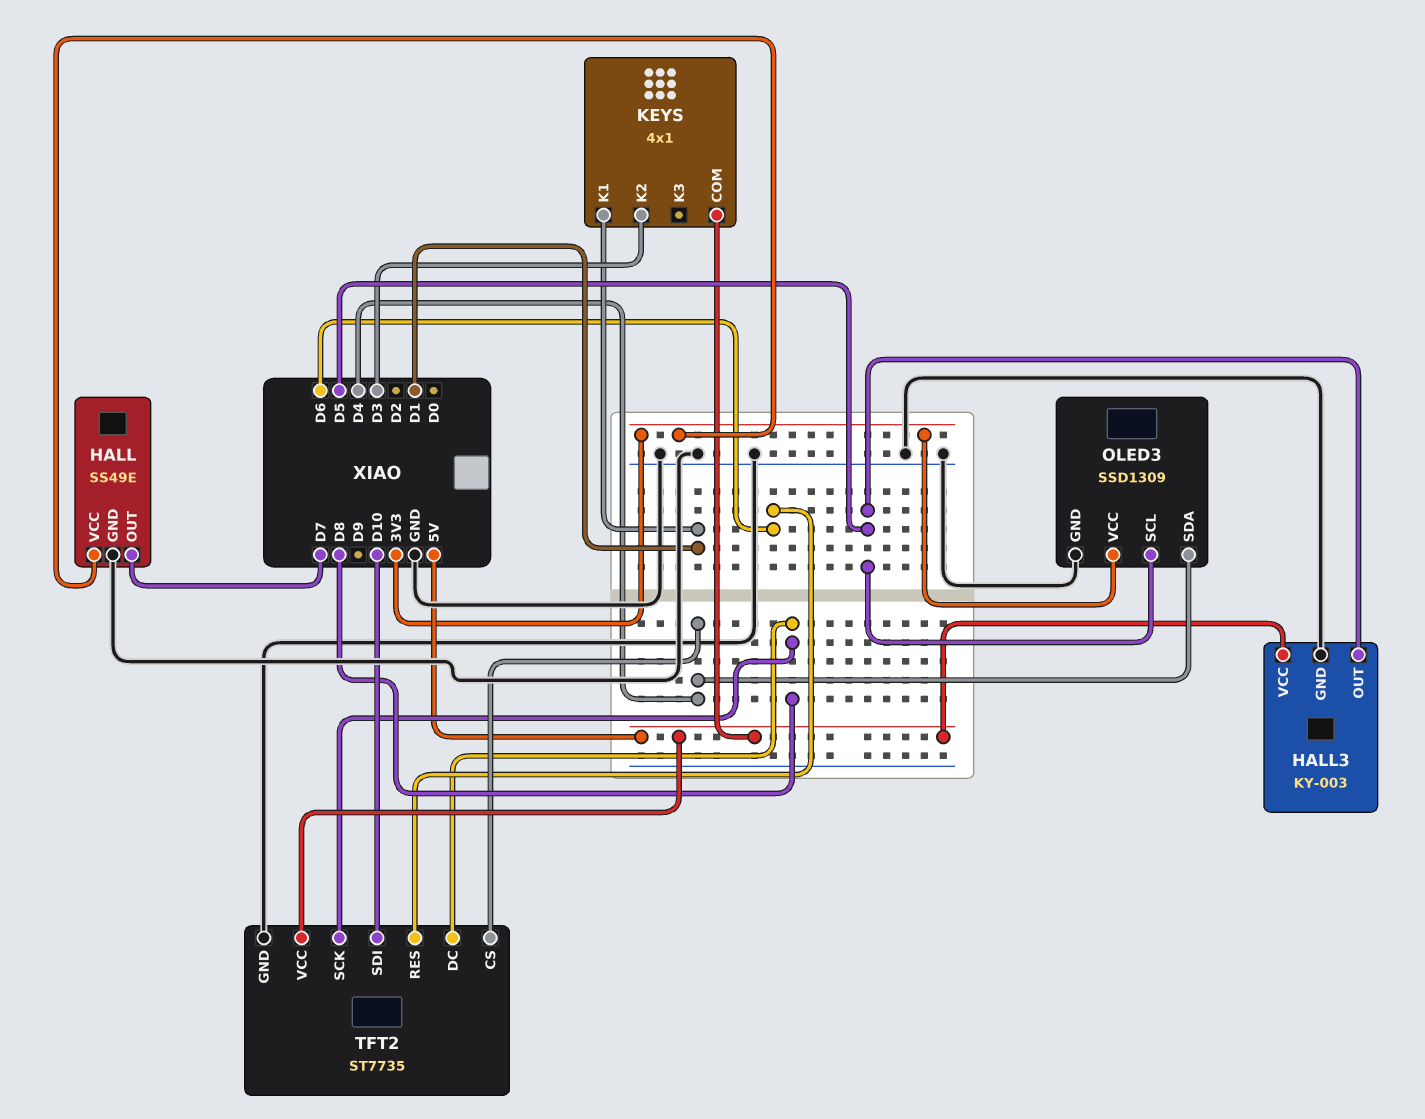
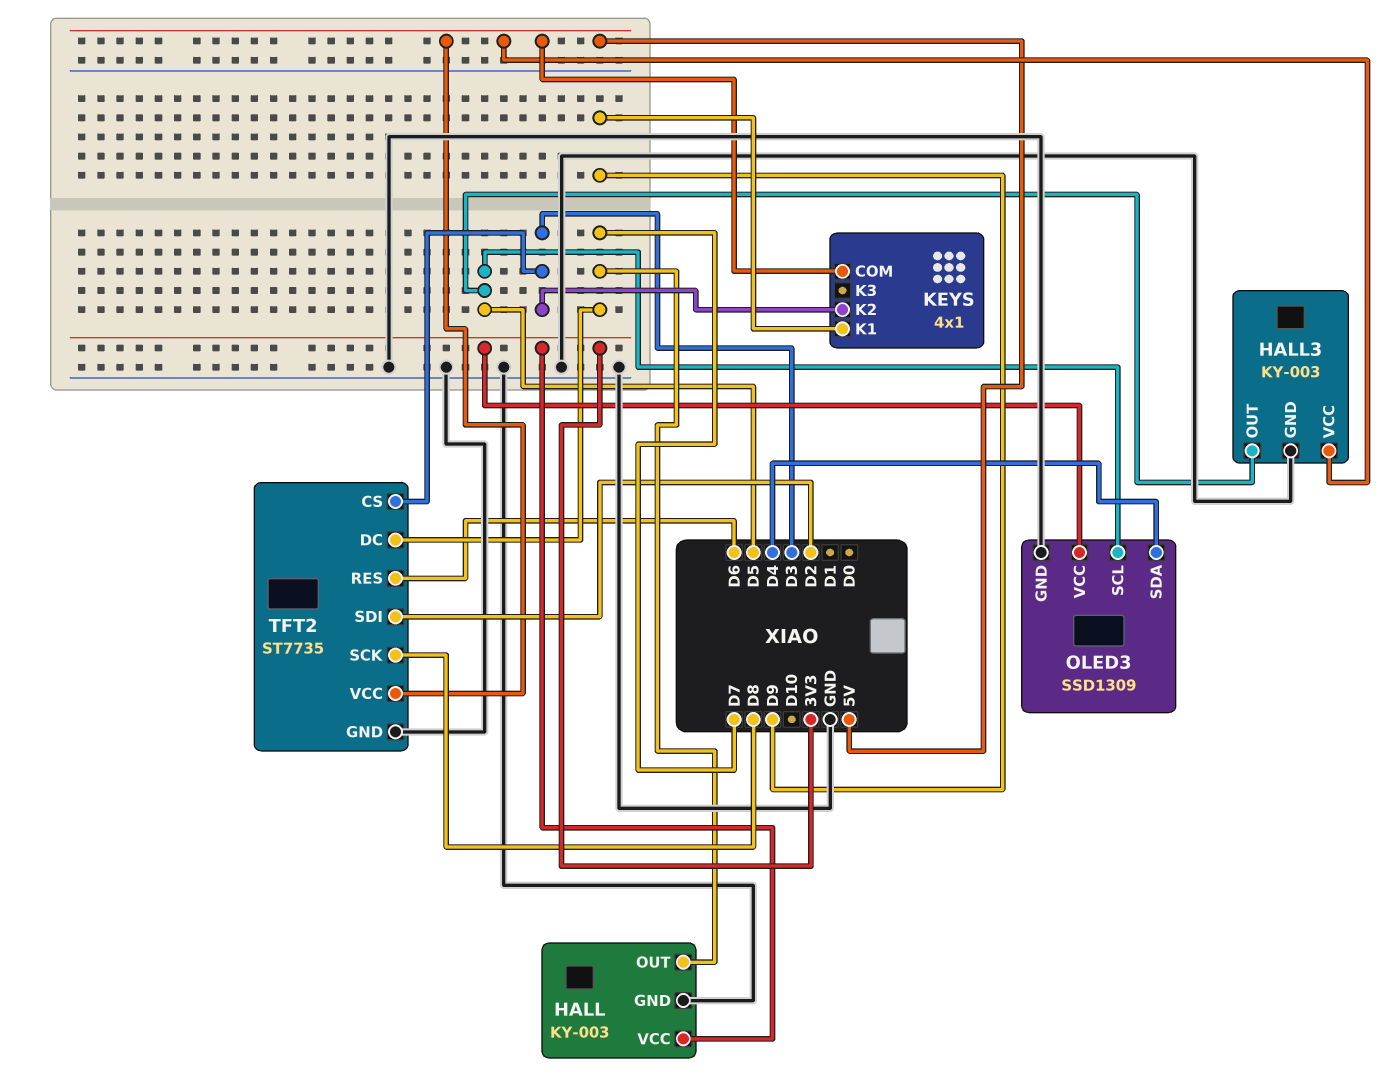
HALL: SS49E -> KY-003
KEYS pin K1: D1 -> D9
TFT2 pin CS: D4 -> D3
TFT2 pin DC: D8 -> D7
TFT2 pin SDI: D10 -> D2

